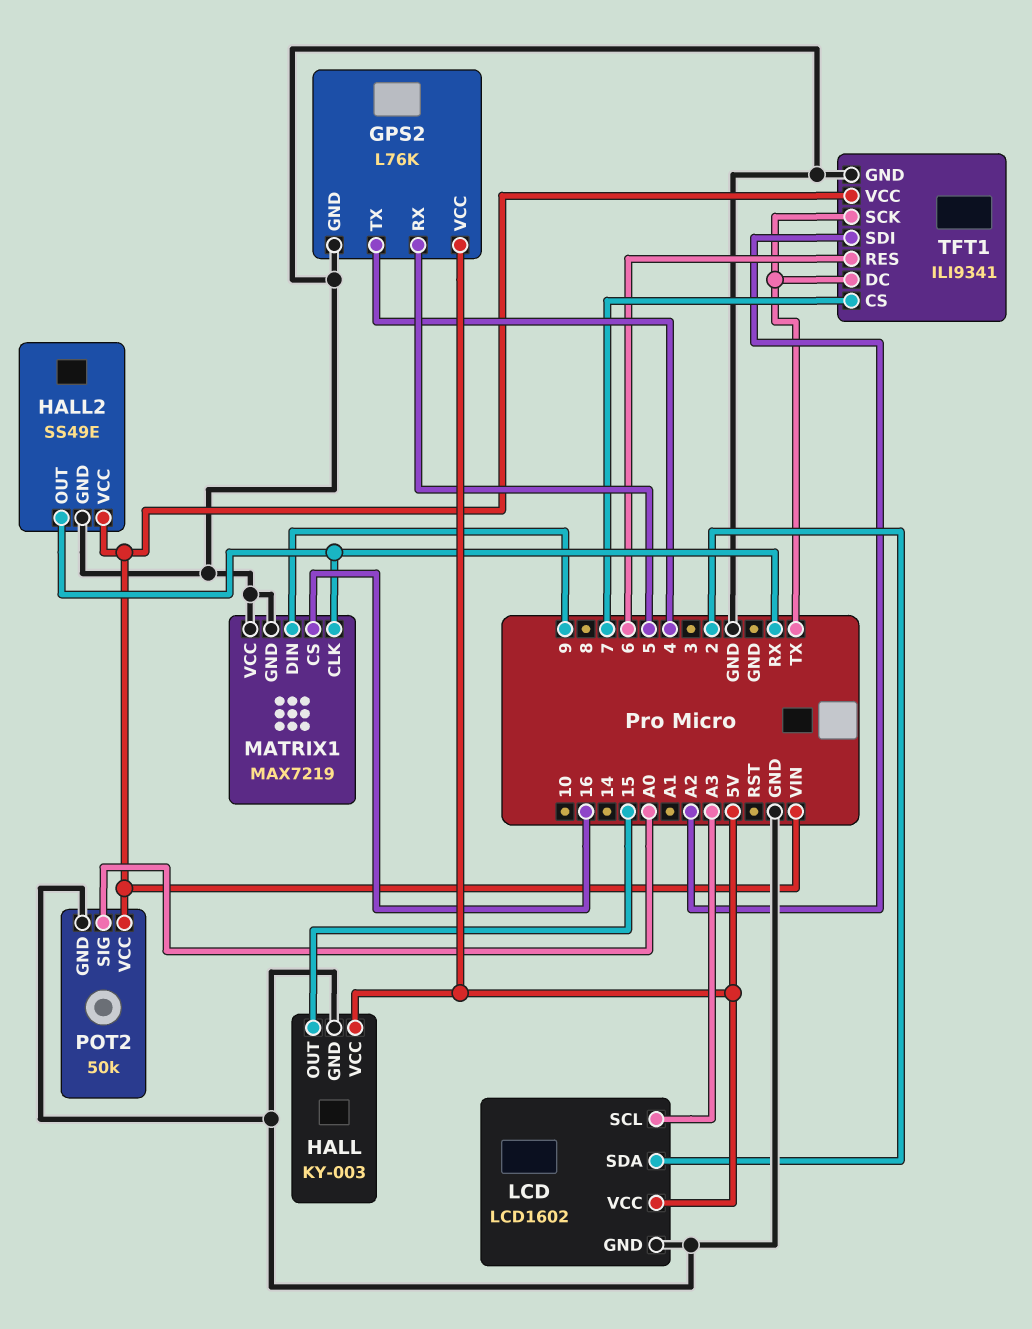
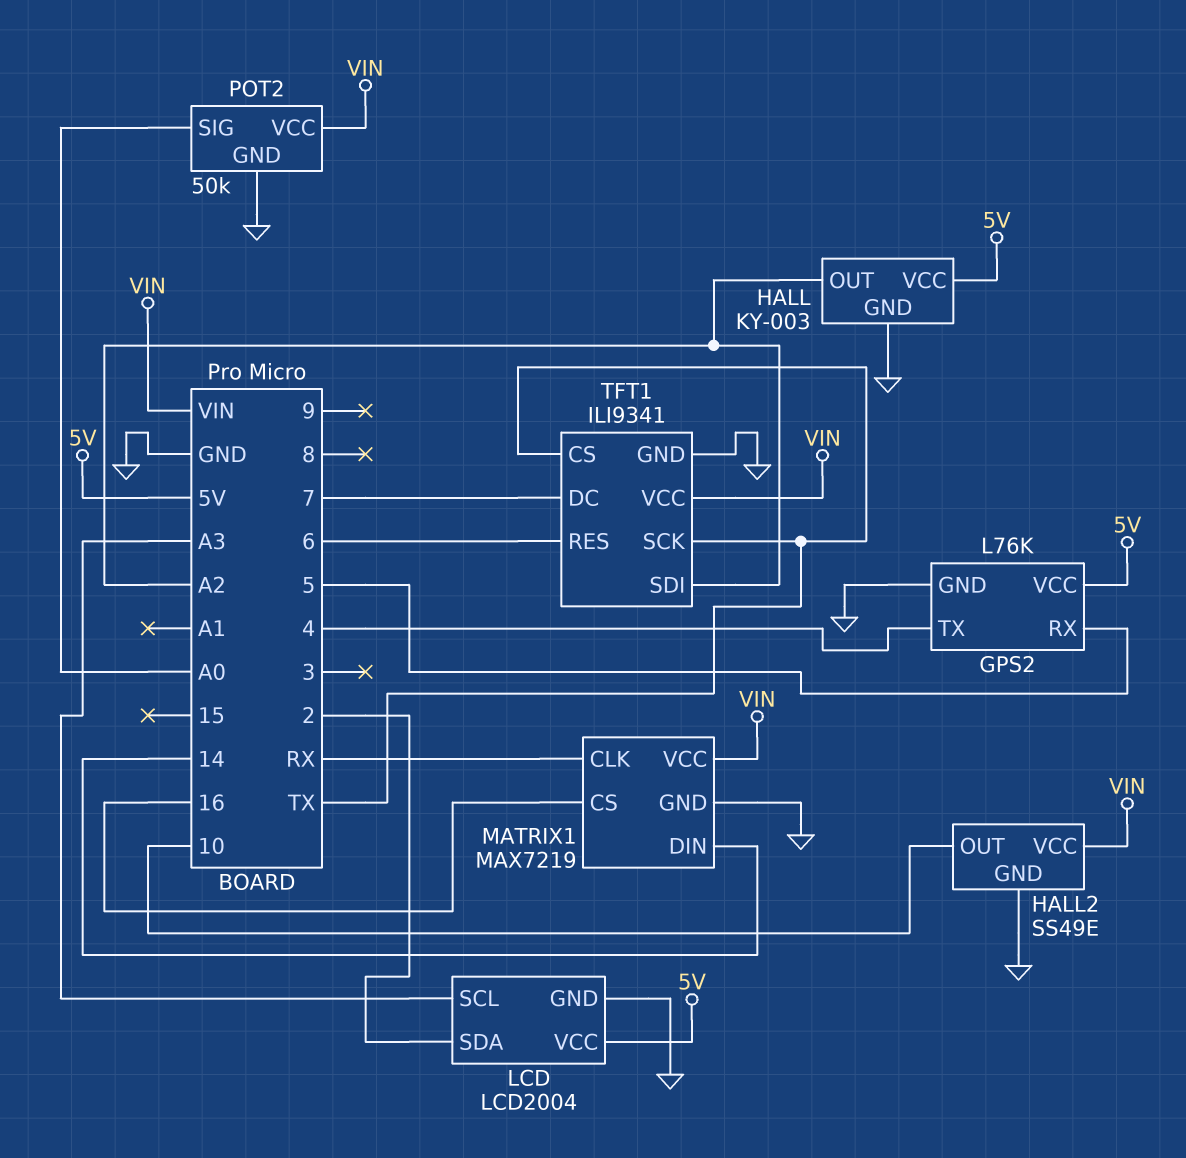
HALL pin OUT: 15 -> A2
HALL2 pin OUT: RX -> 10
LCD: LCD1602 -> LCD2004
MATRIX1 pin DIN: 9 -> 14
MATRIX1 pin VCC: GND -> VIN
TFT1 pin CS: 7 -> TX
TFT1 pin DC: TX -> 7

